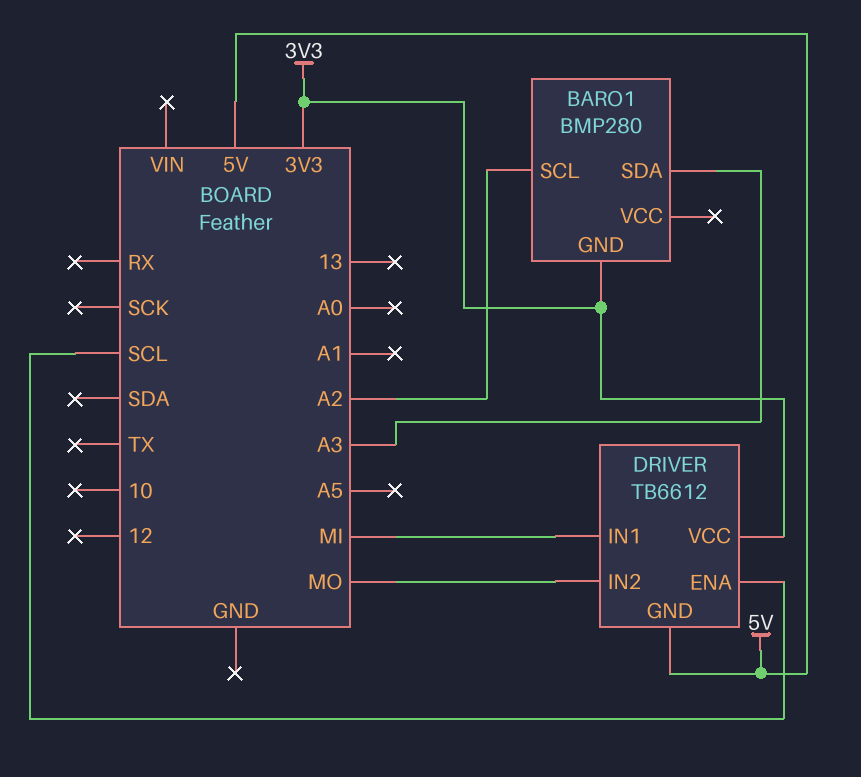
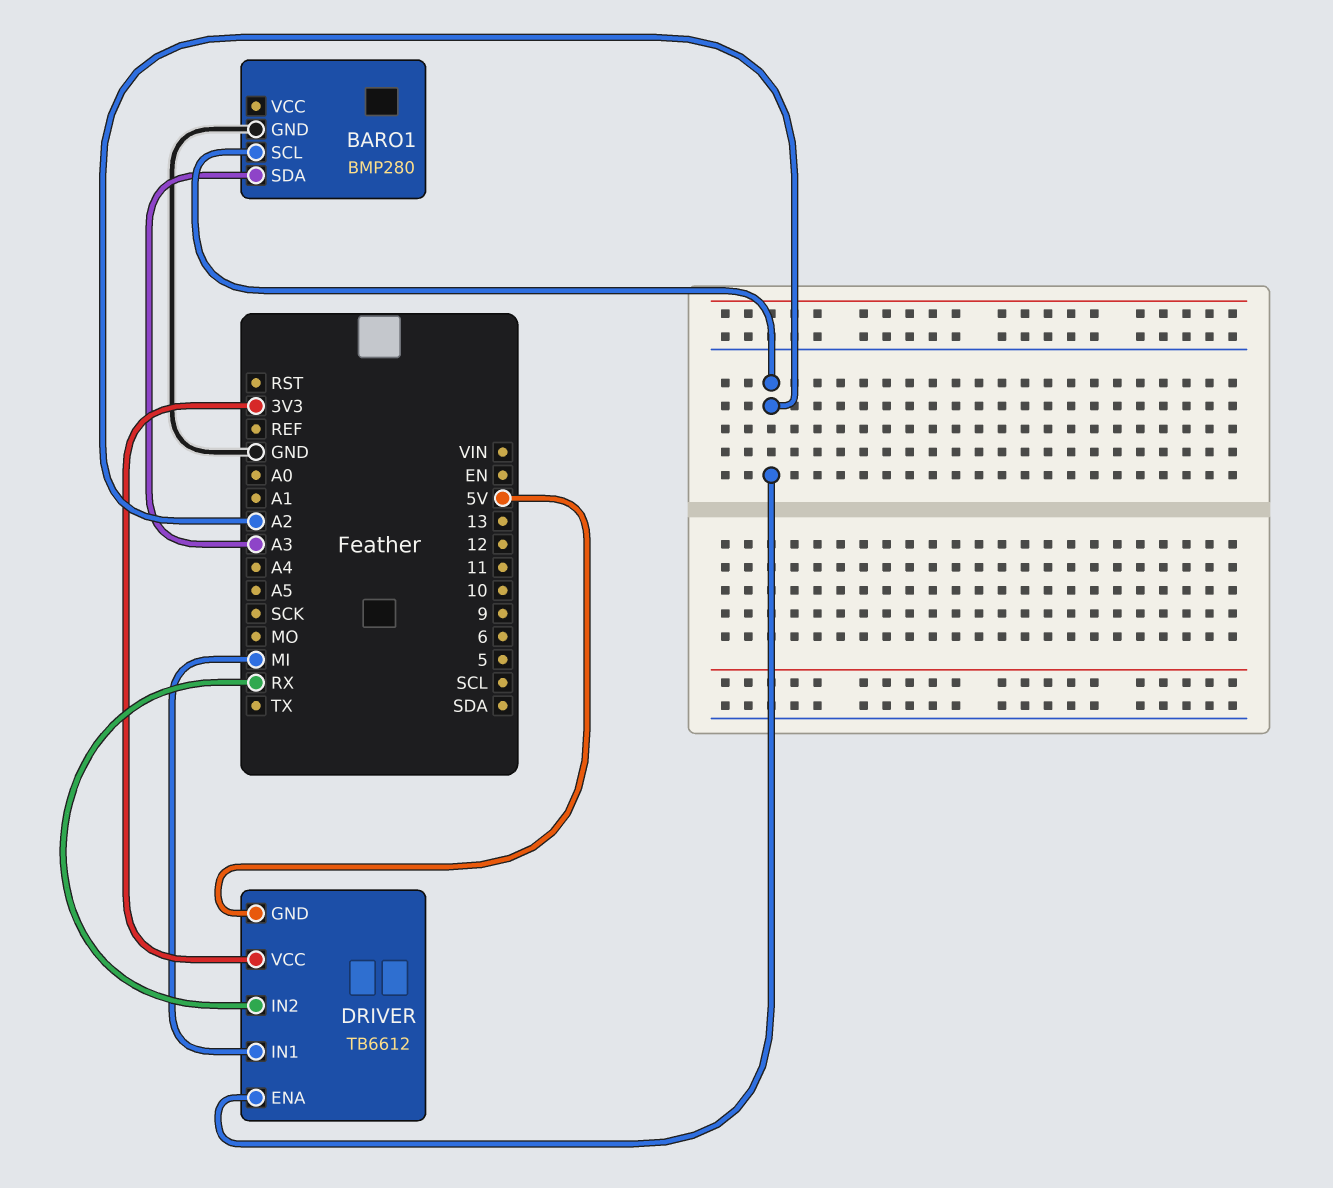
BARO1 pin GND: 3V3 -> GND
DRIVER pin ENA: SCL -> A2
DRIVER pin IN2: MO -> RX

